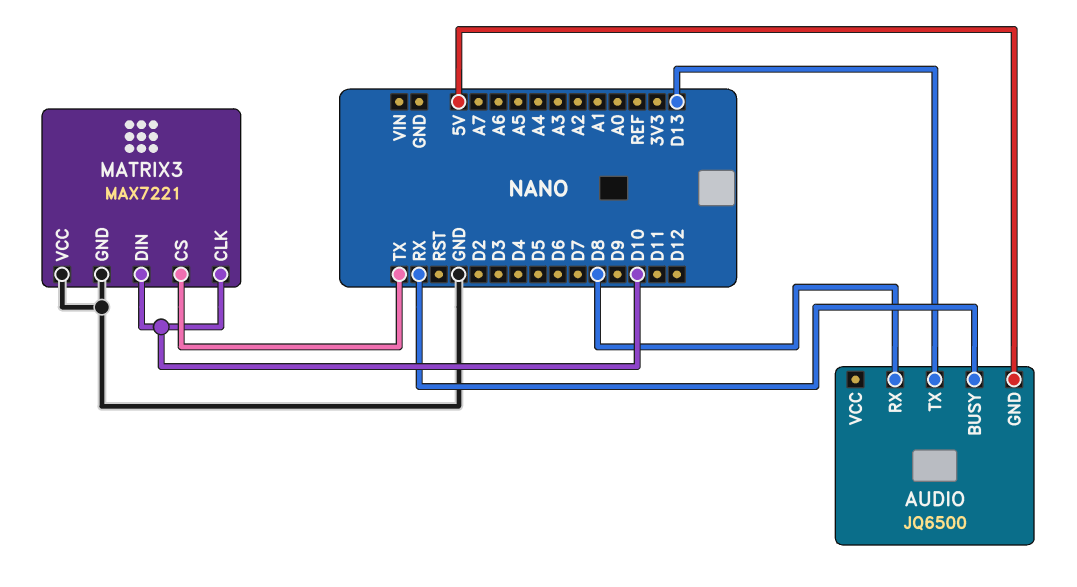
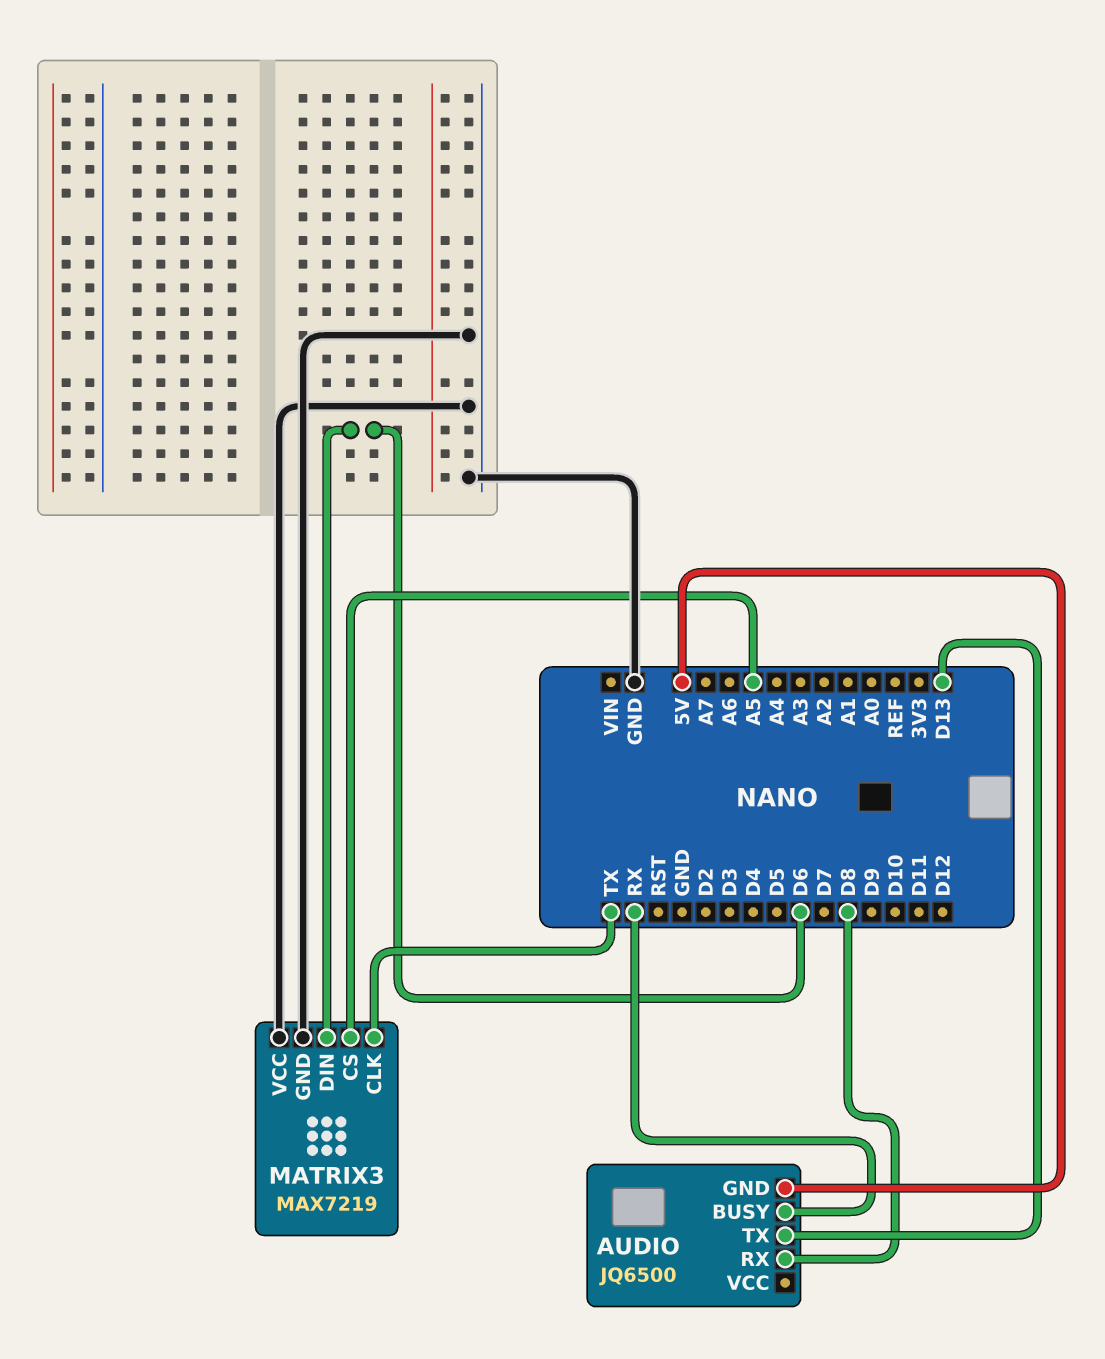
MATRIX3: MAX7221 -> MAX7219
MATRIX3 pin CLK: D10 -> TX
MATRIX3 pin CS: TX -> A5
MATRIX3 pin DIN: D10 -> D6

